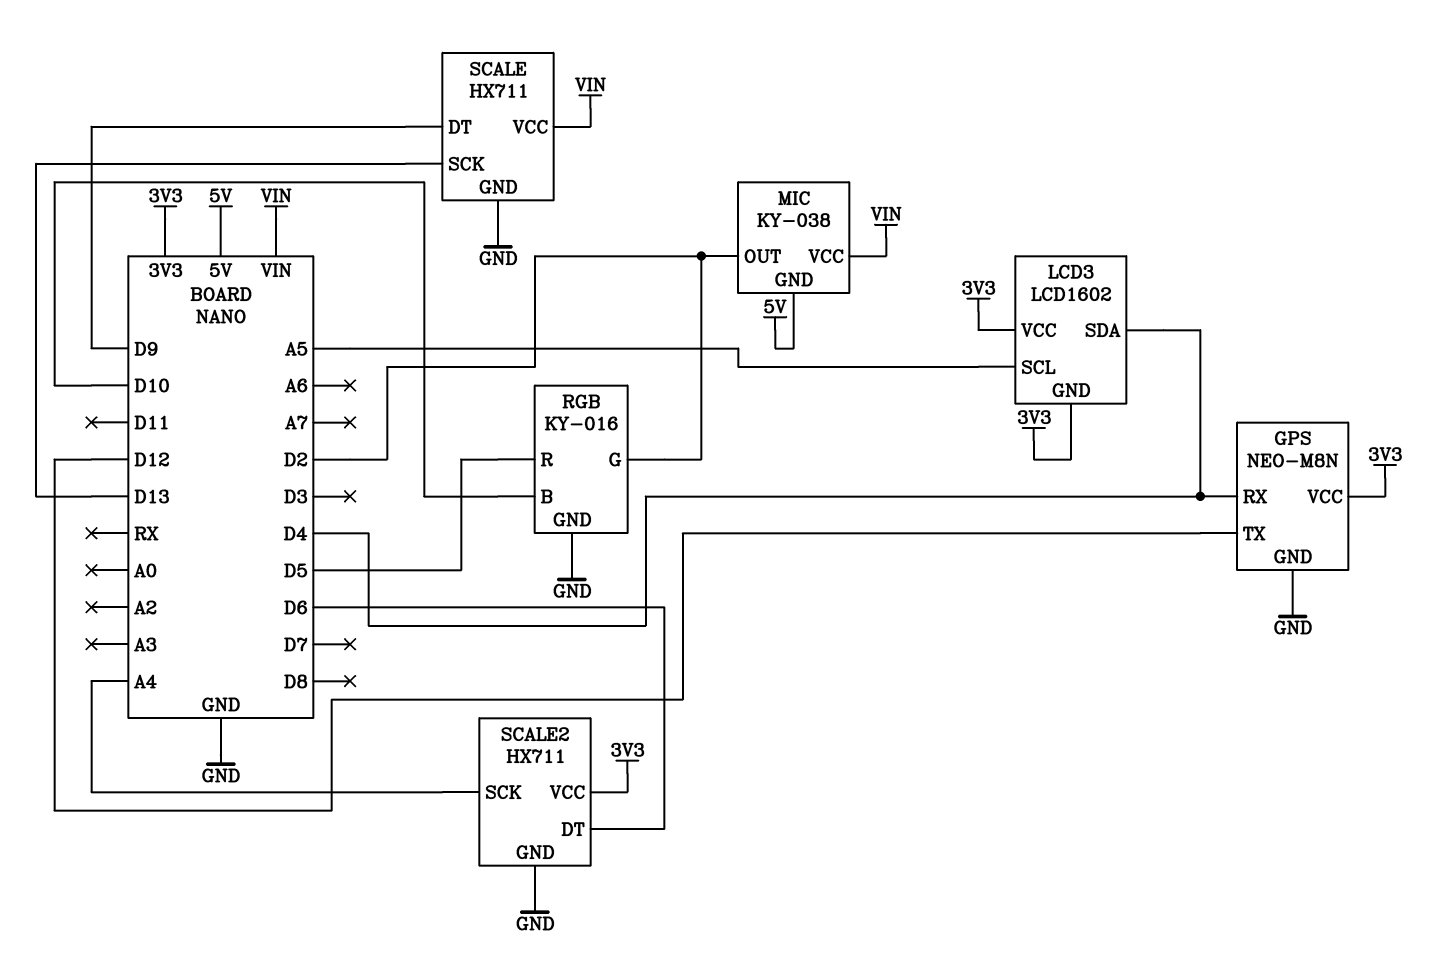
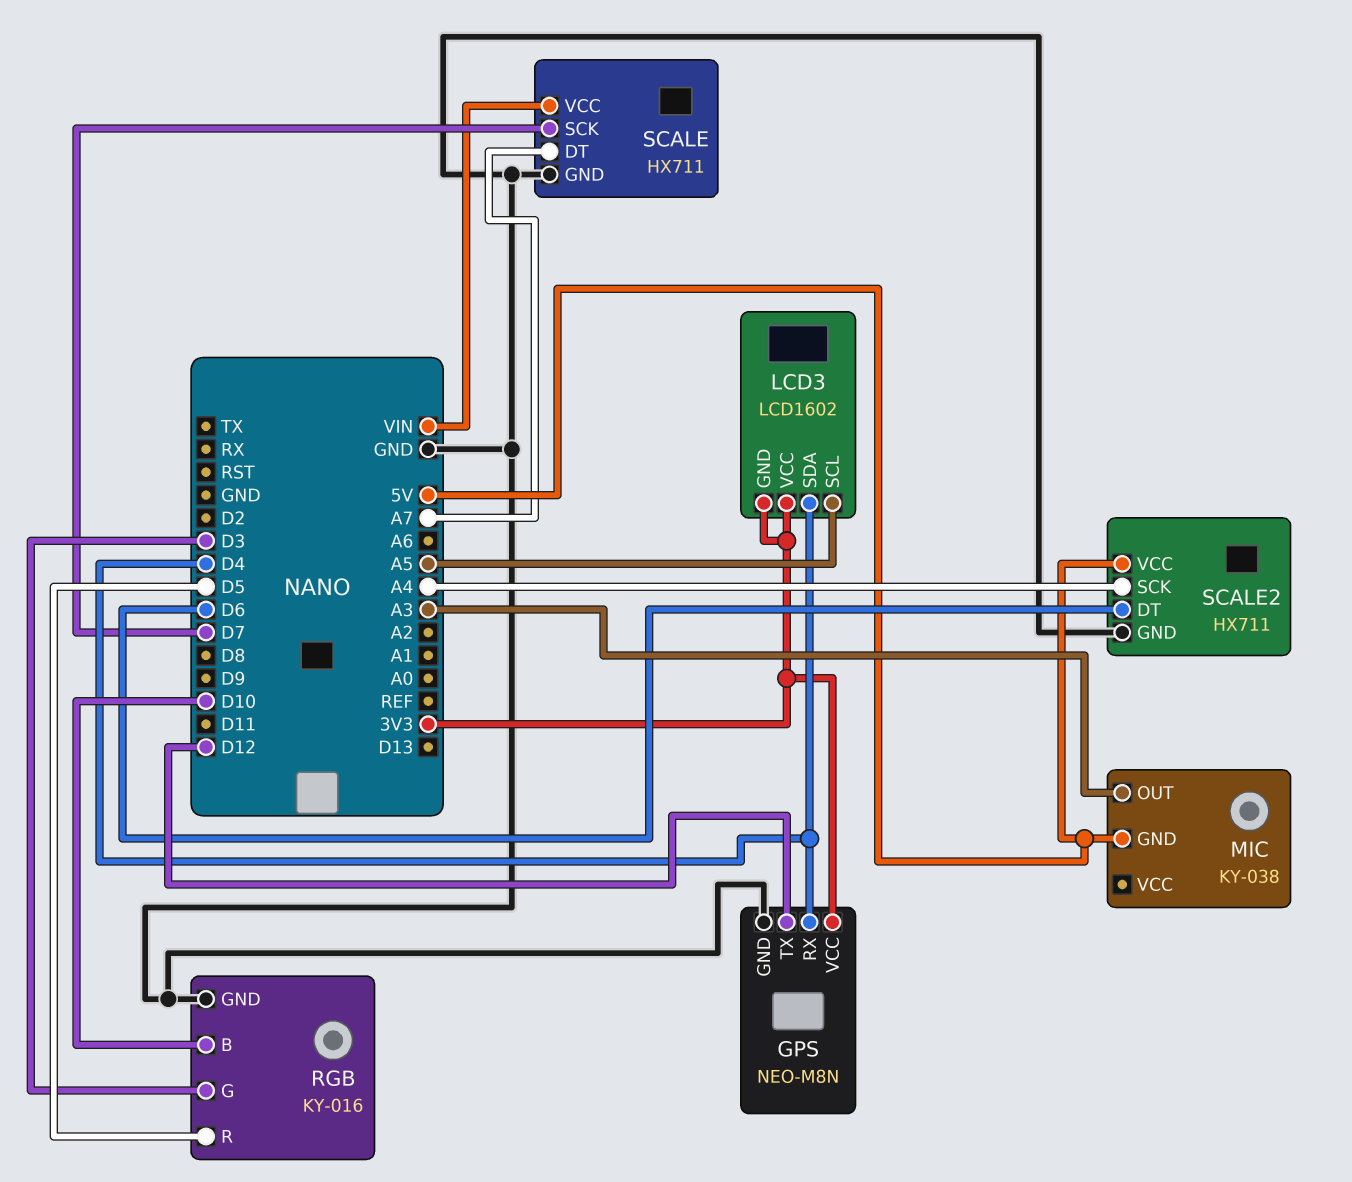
MIC pin OUT: D2 -> A3
MIC pin VCC: VIN -> none
RGB pin G: D2 -> D3
SCALE pin DT: D9 -> A7
SCALE pin SCK: D13 -> D7
SCALE2 pin VCC: 3V3 -> 5V

